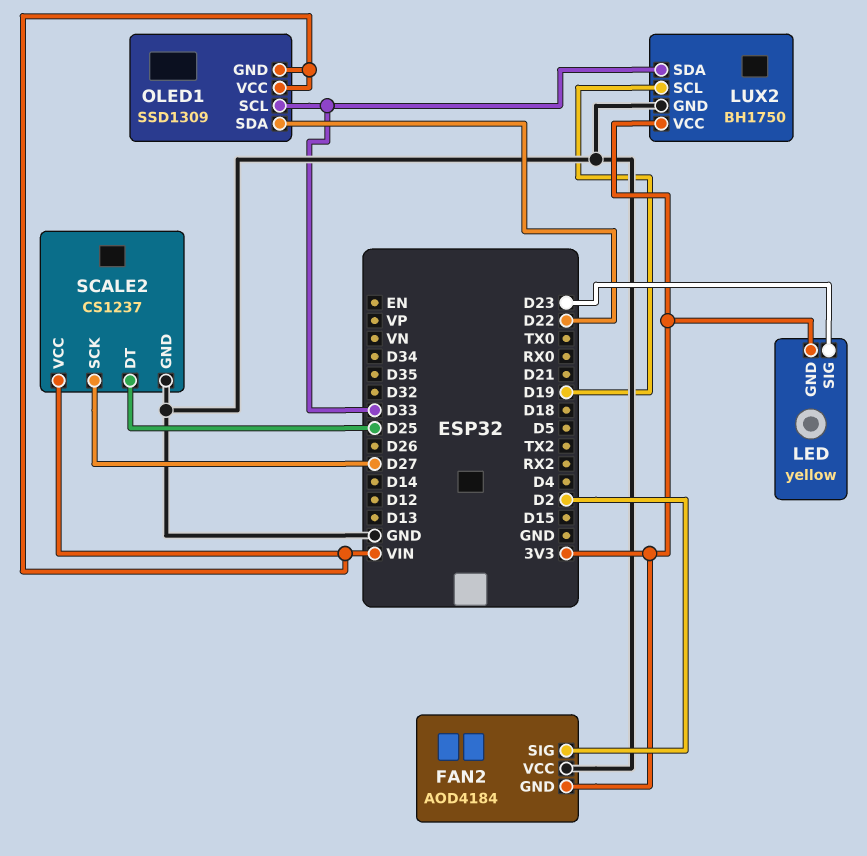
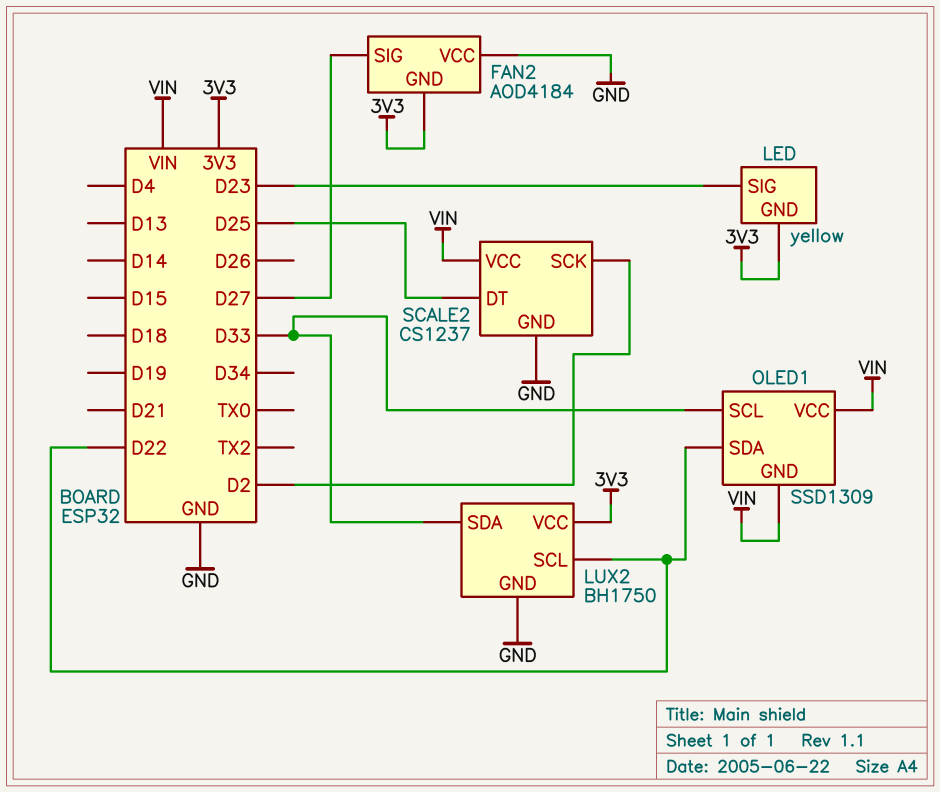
FAN2 pin SIG: D2 -> D27
LUX2 pin SCL: D19 -> D22
SCALE2 pin SCK: D27 -> D2

